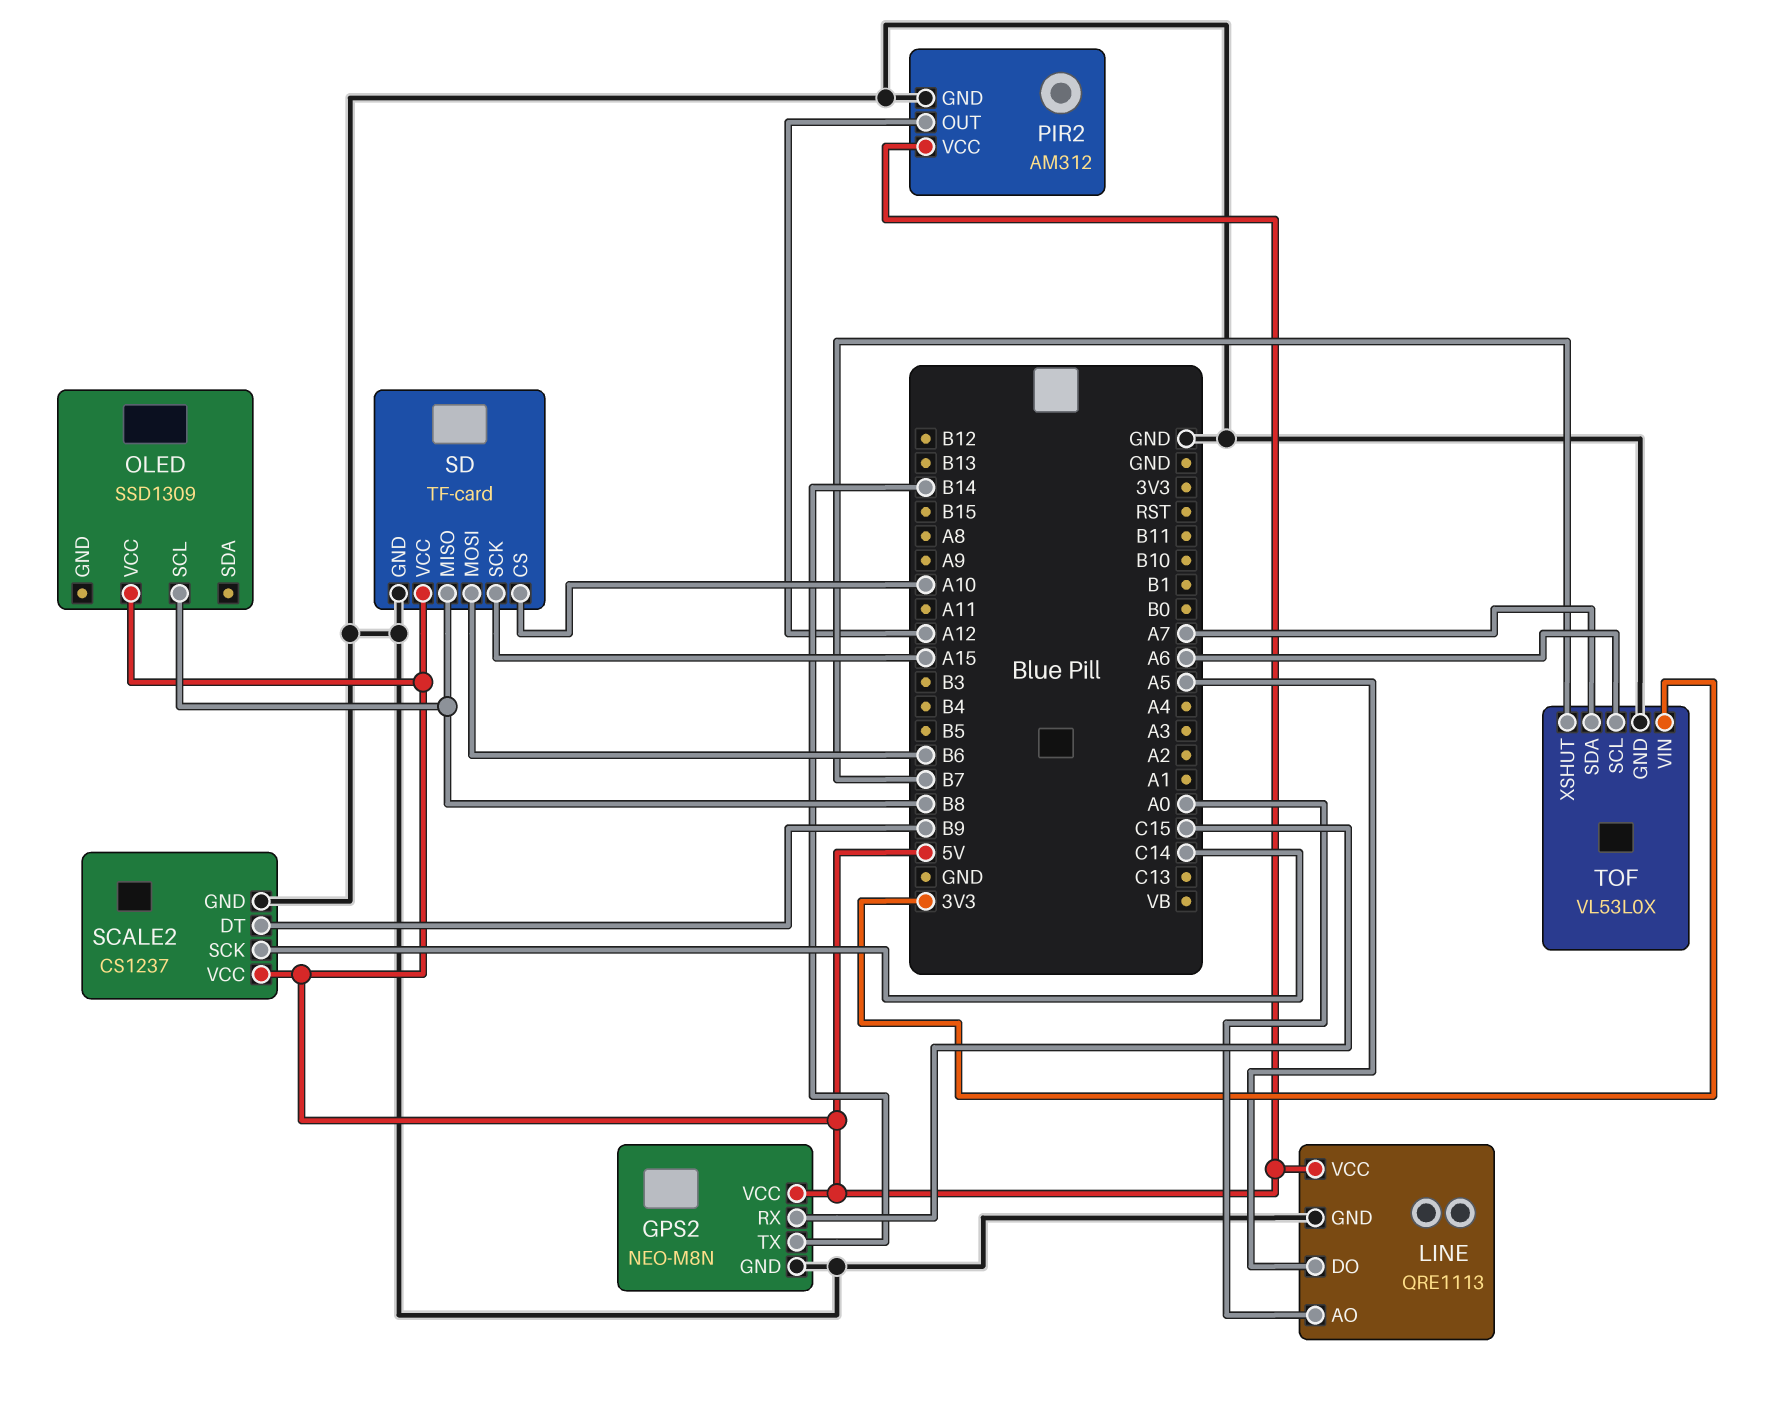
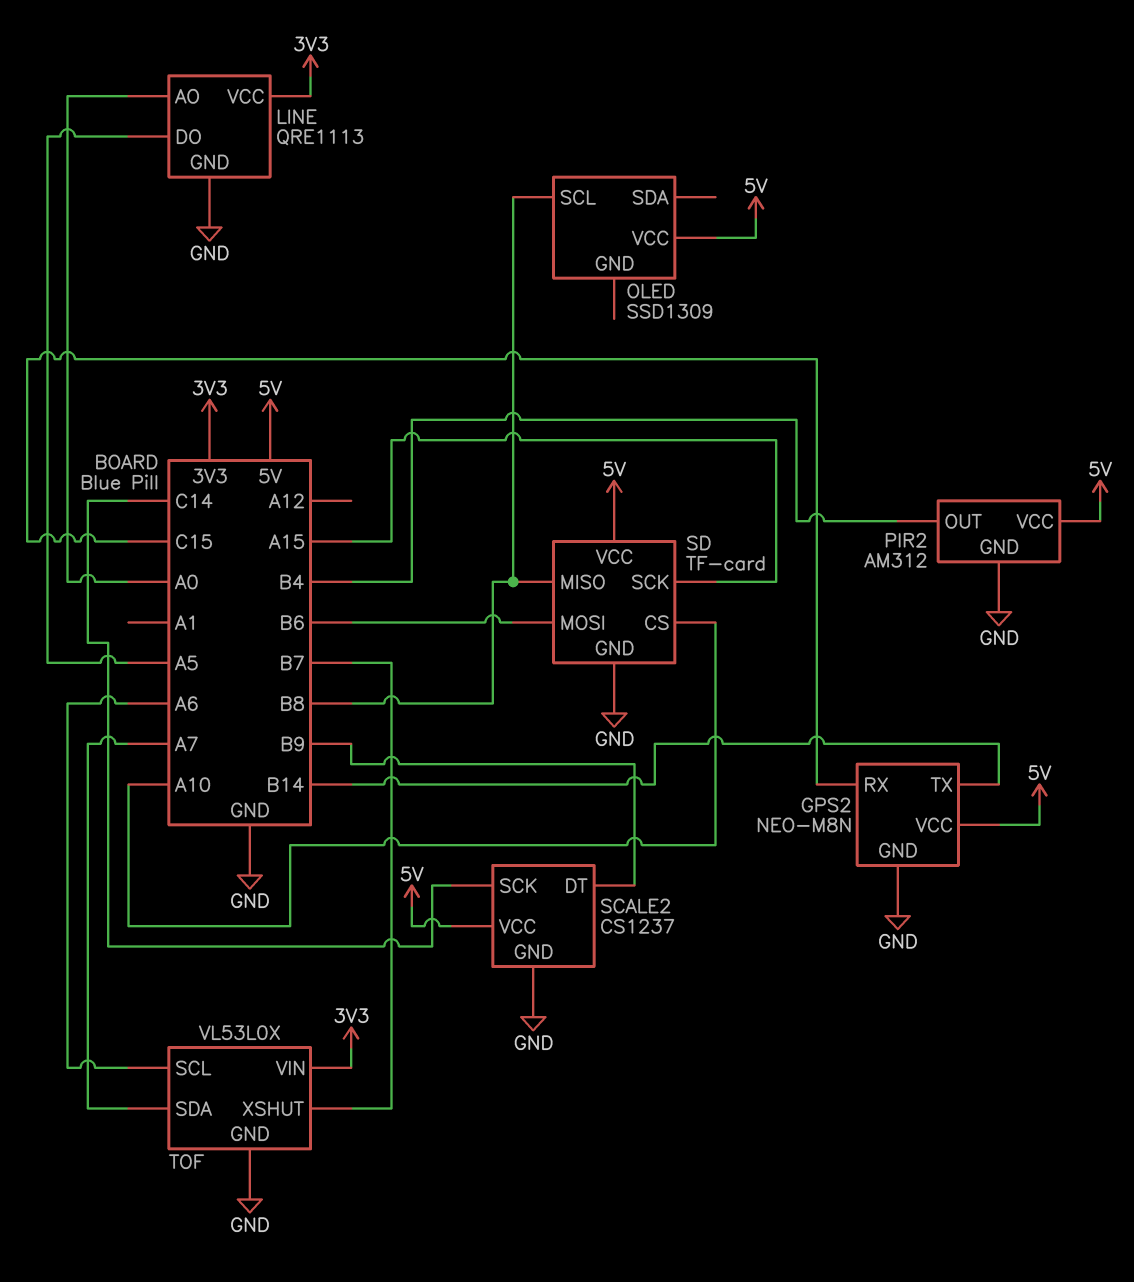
LINE pin VCC: 5V -> 3V3
PIR2 pin OUT: A12 -> B4

